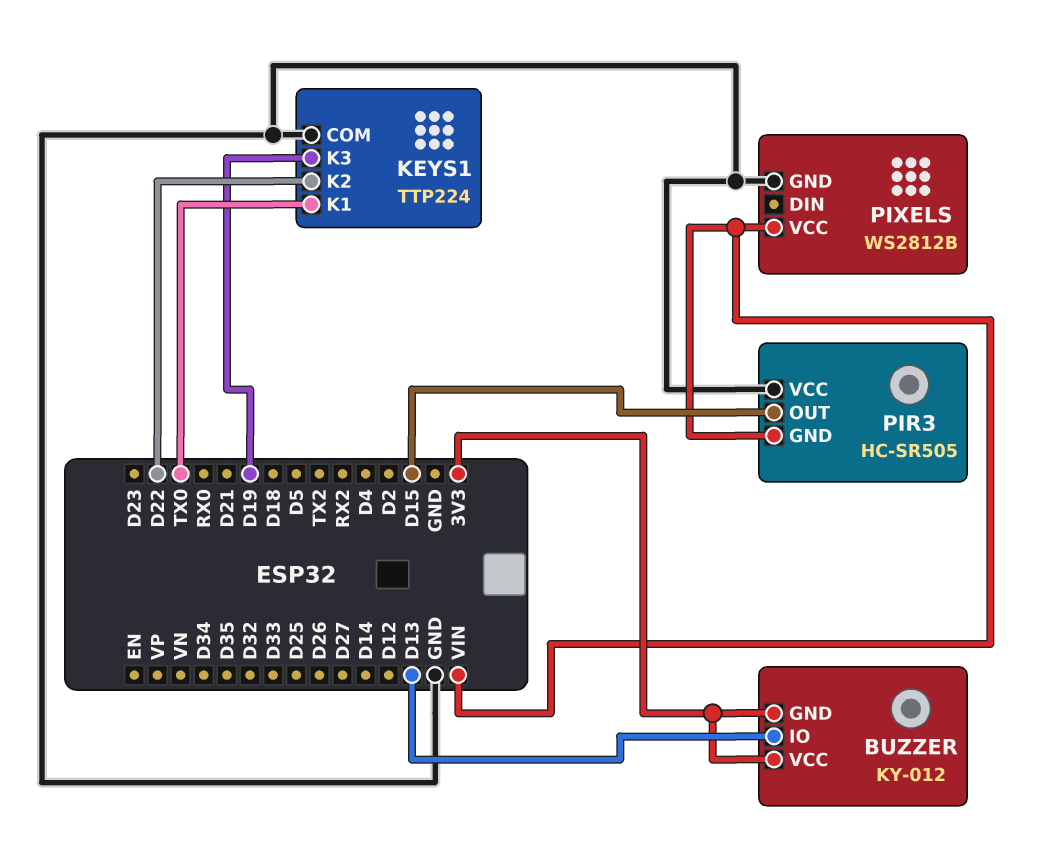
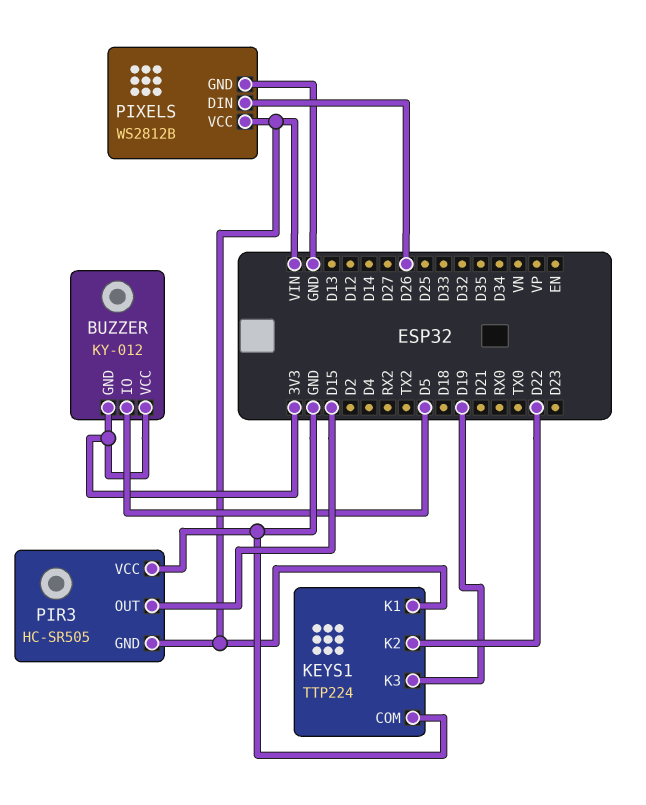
BUZZER pin IO: D13 -> D5
KEYS1 pin K1: TX0 -> VIN
PIXELS pin DIN: none -> D26

